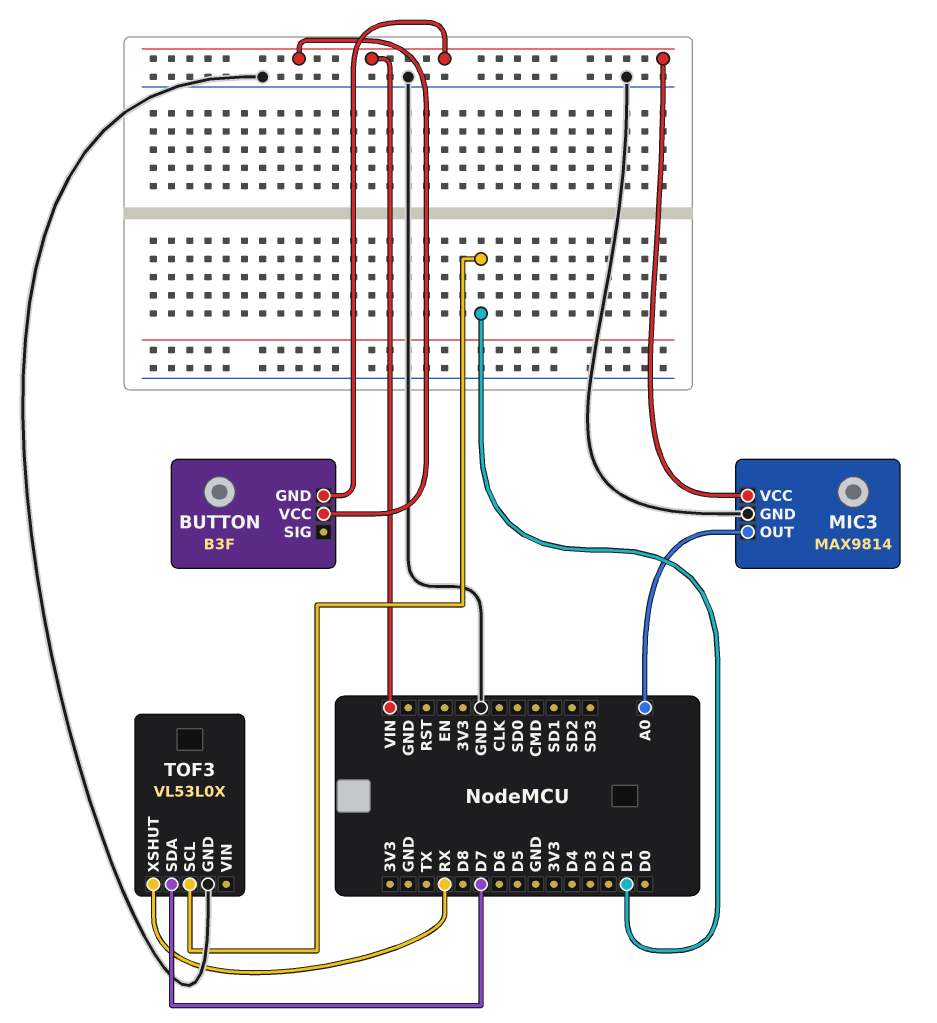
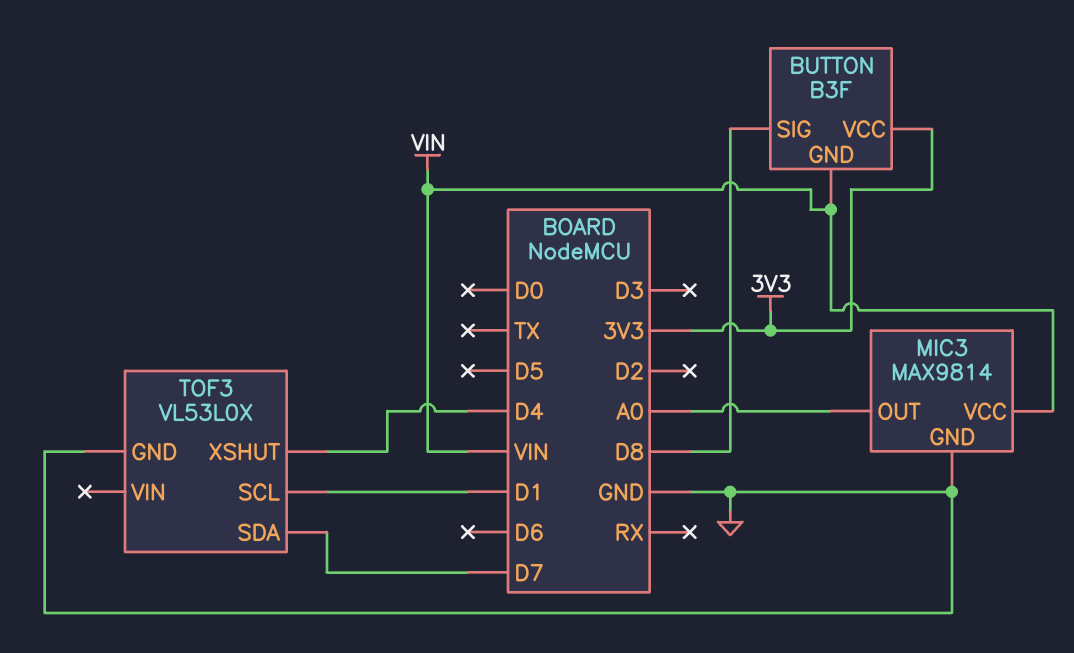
BUTTON pin SIG: none -> D8
BUTTON pin VCC: VIN -> 3V3
TOF3 pin XSHUT: RX -> D4

